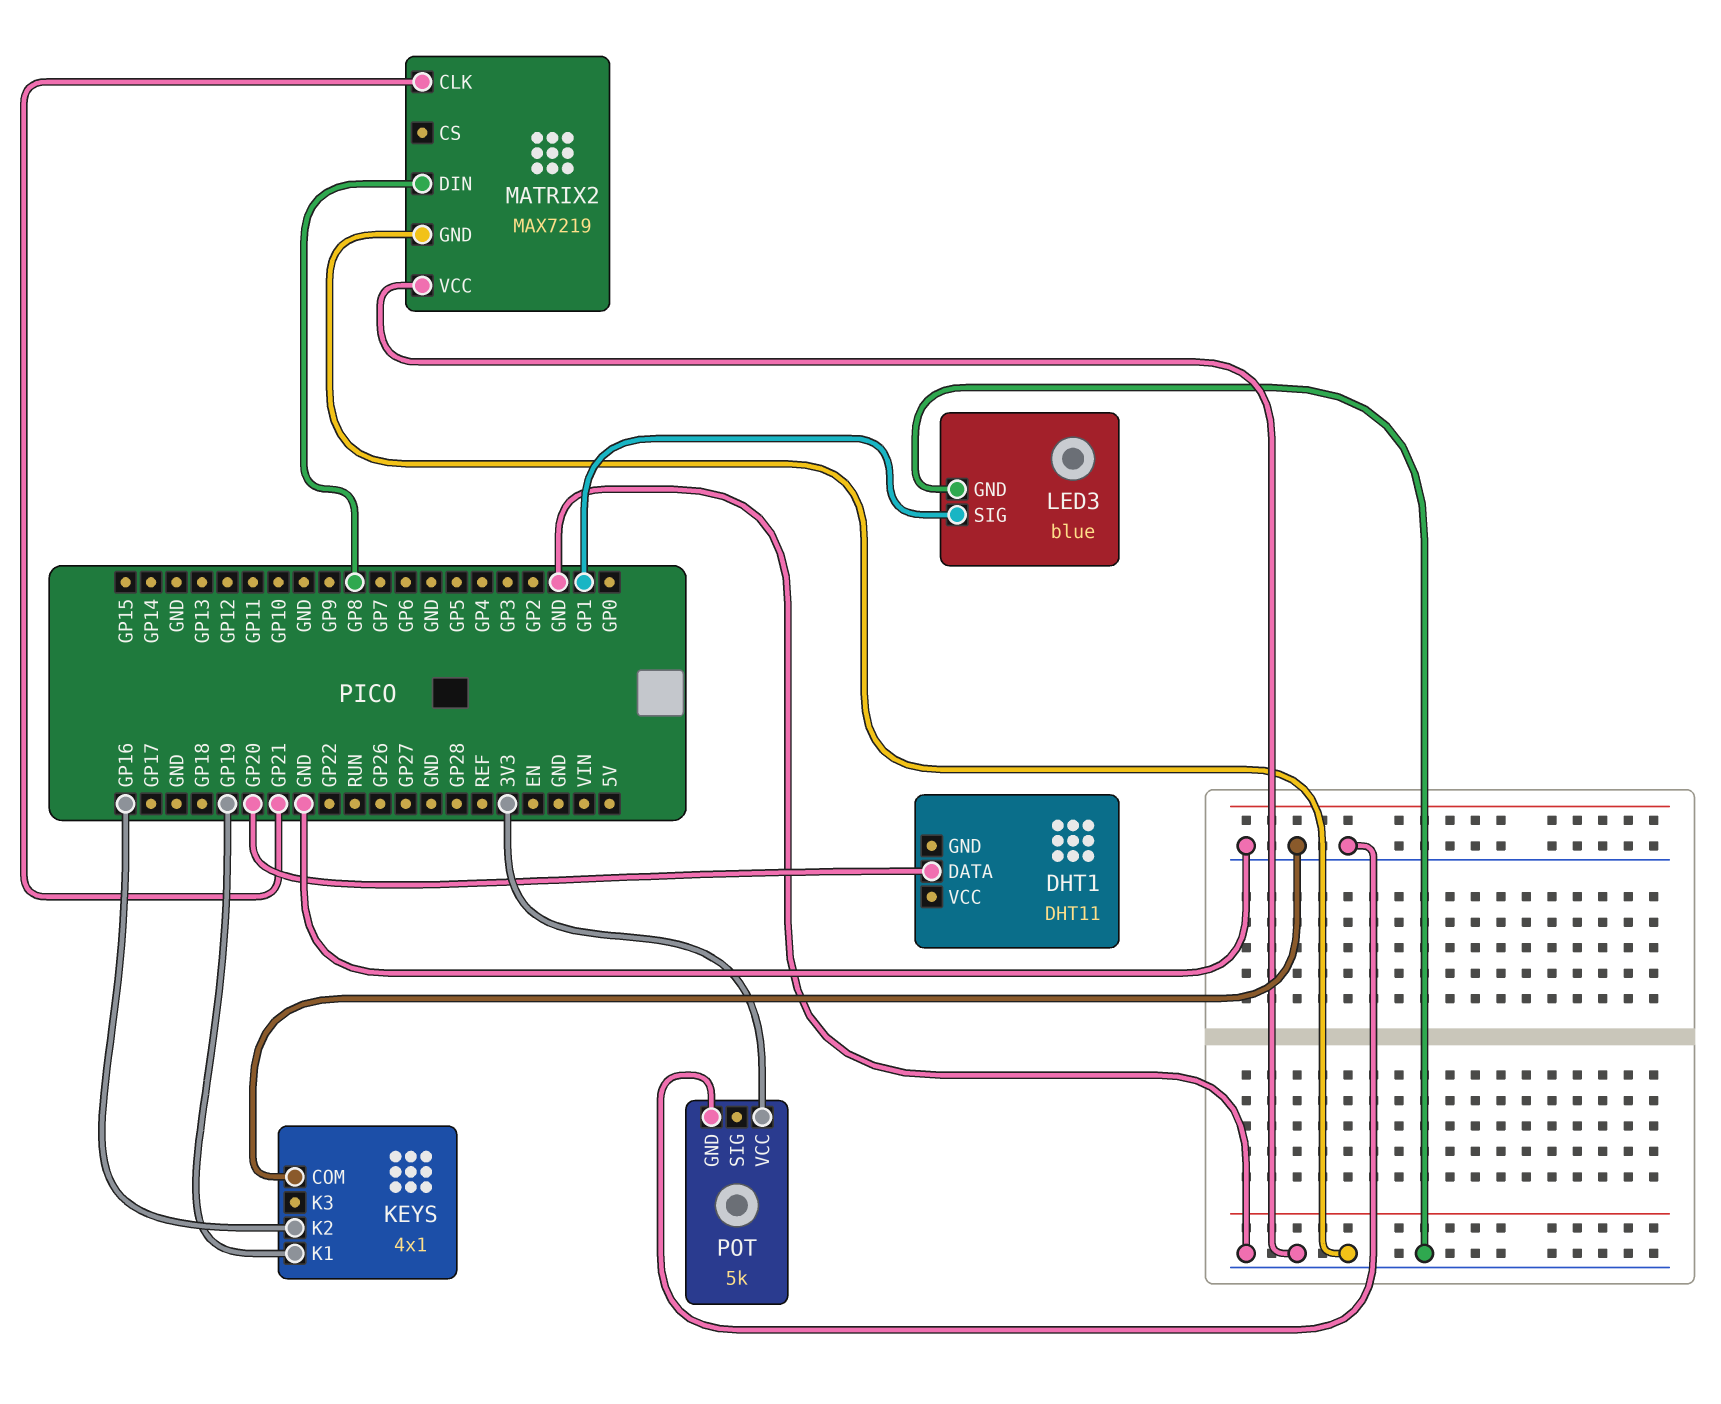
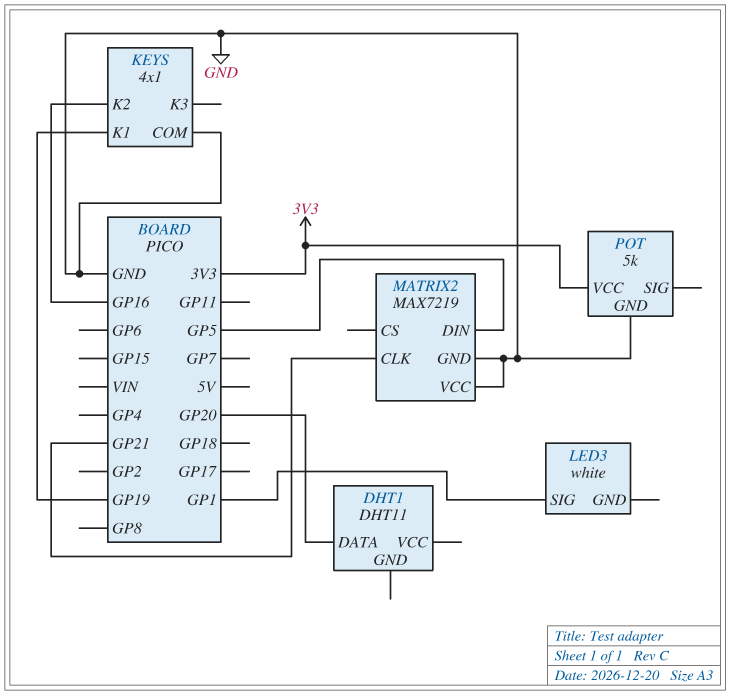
LED3: blue -> white
LED3 pin GND: GND -> none
MATRIX2 pin DIN: GP8 -> GP5

